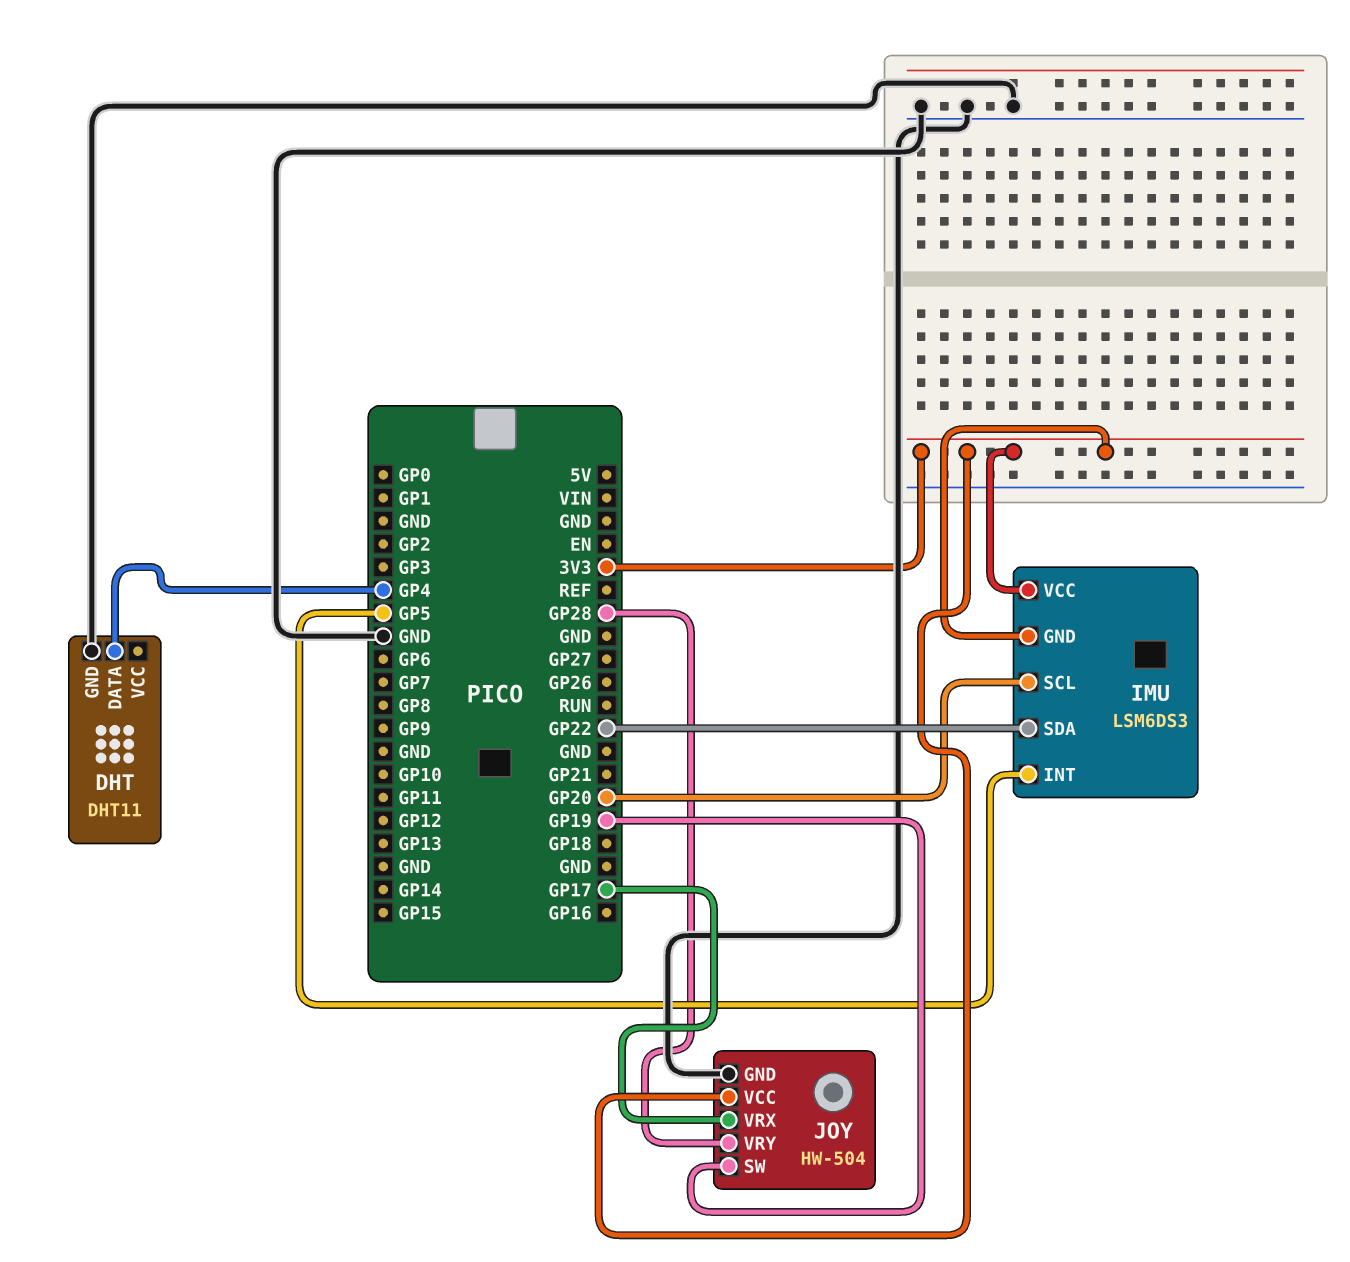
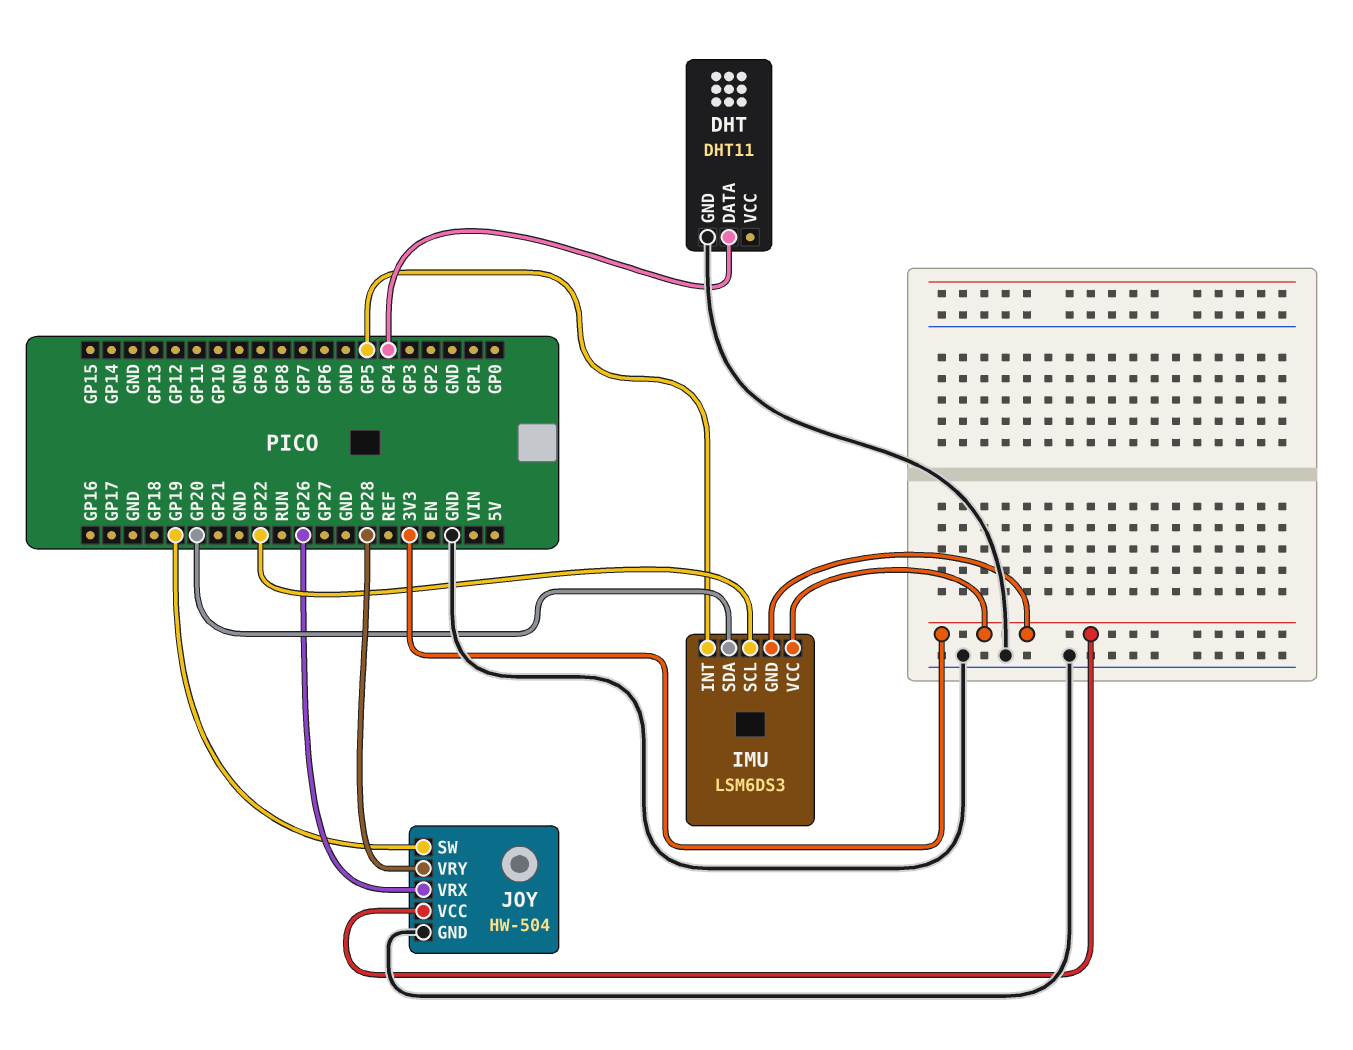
IMU pin SCL: GP20 -> GP22
IMU pin SDA: GP22 -> GP20
JOY pin VRX: GP17 -> GP26

